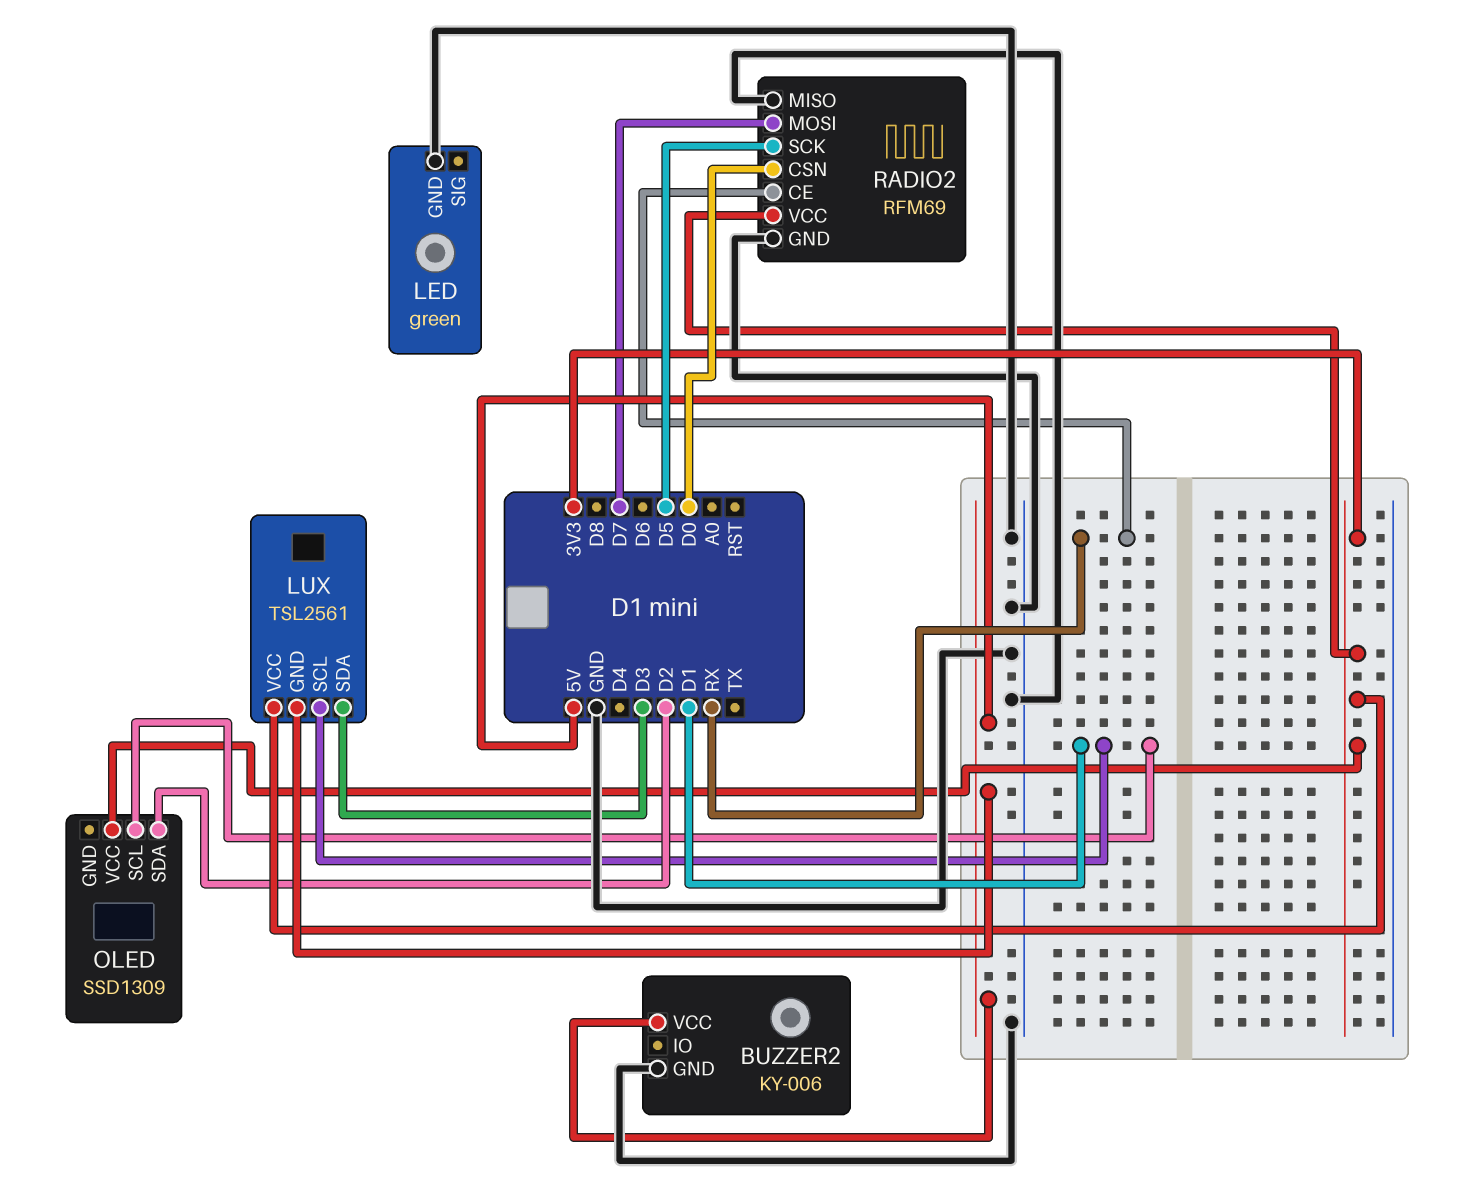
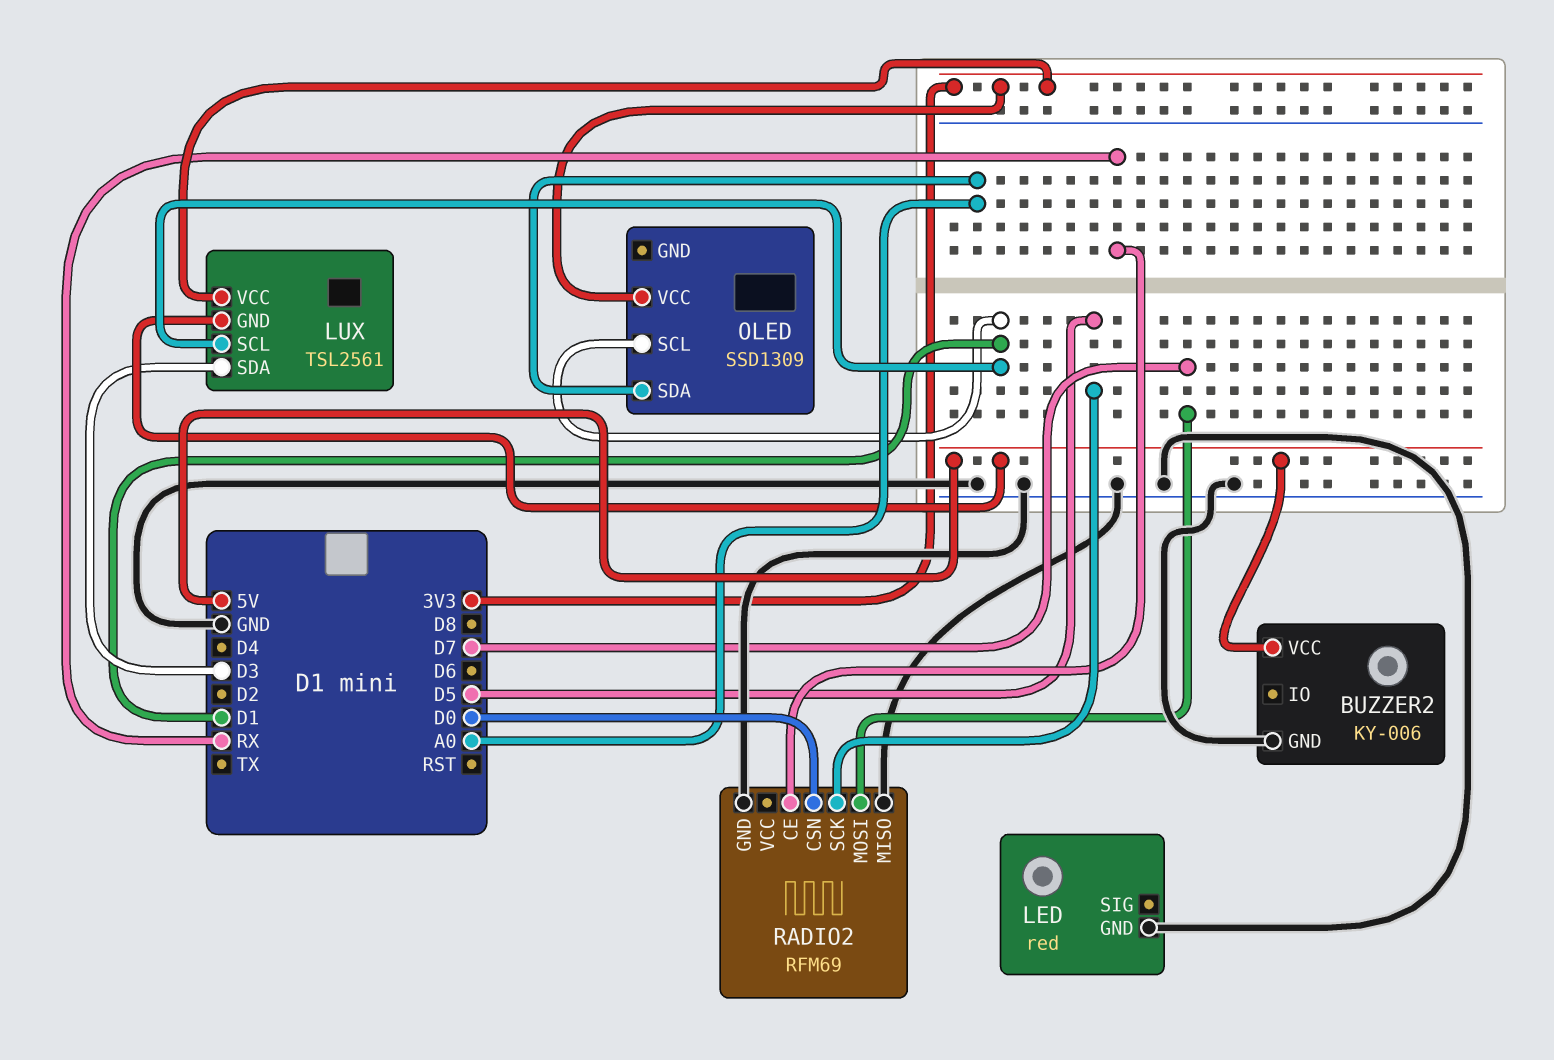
LED: green -> red
OLED pin SDA: D2 -> A0
RADIO2 pin VCC: 3V3 -> none

